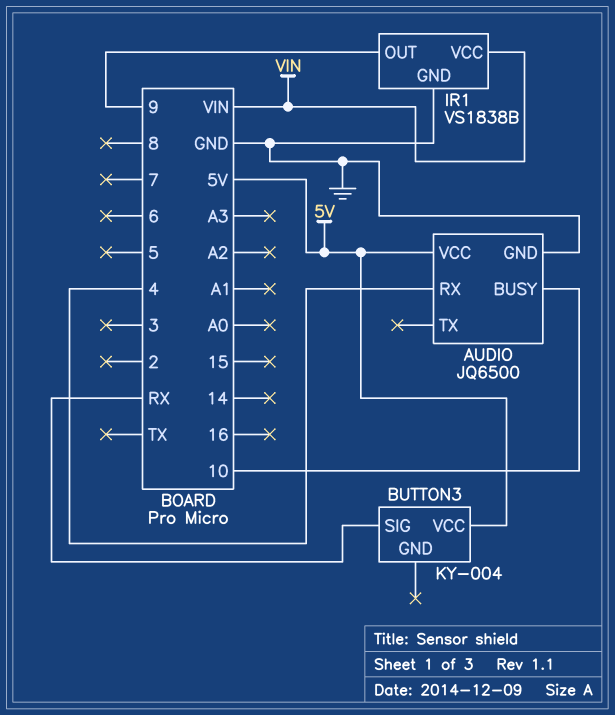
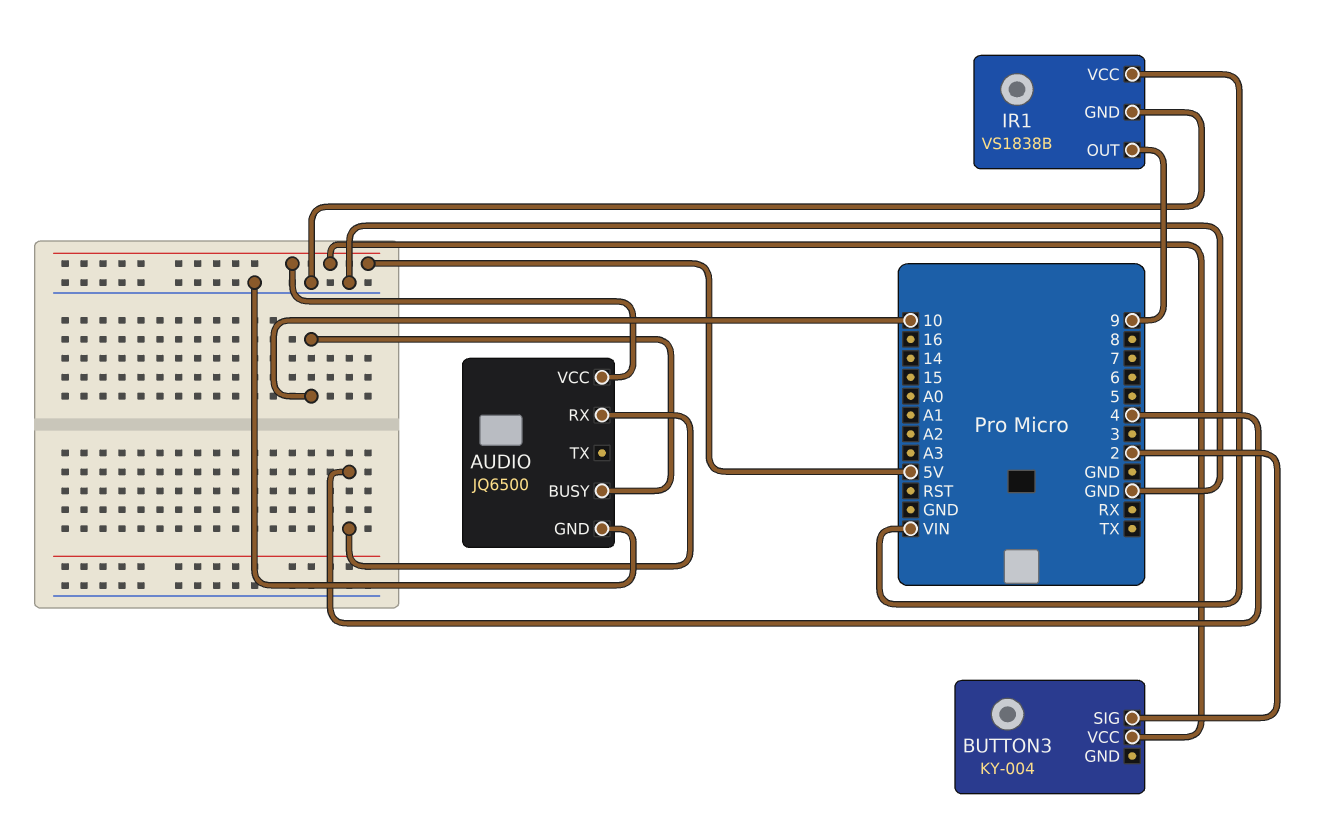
BUTTON3 pin SIG: RX -> 2

